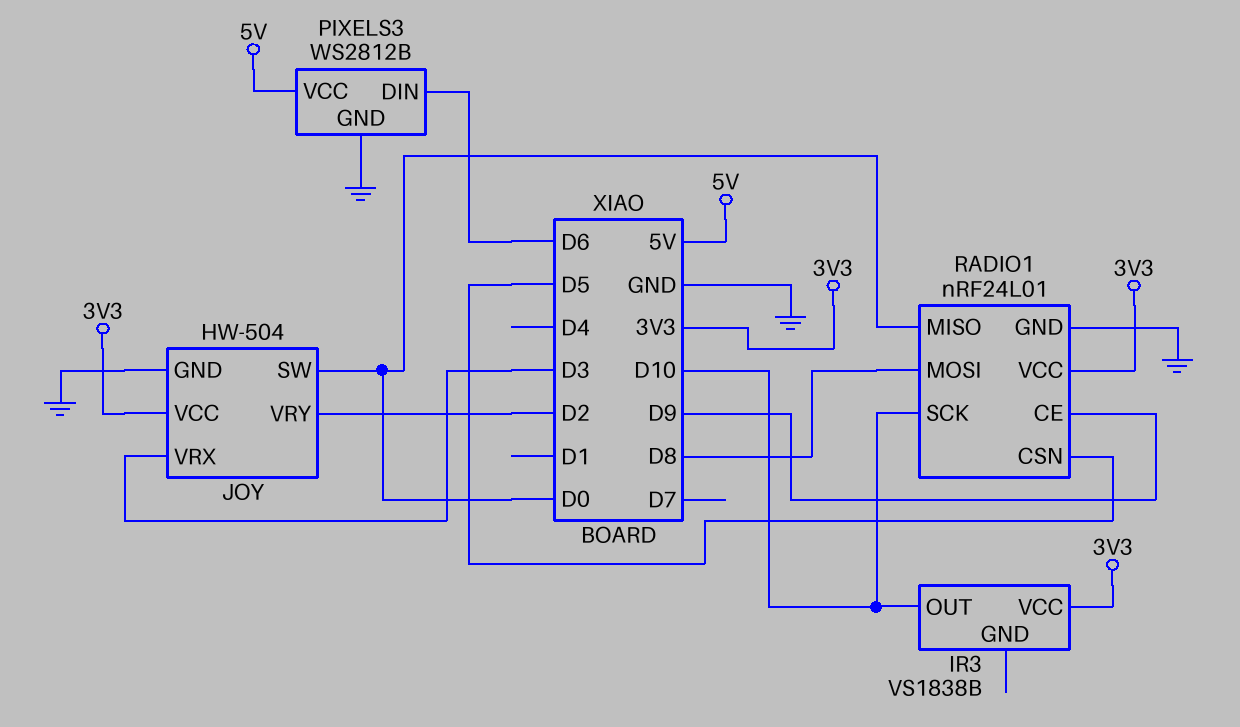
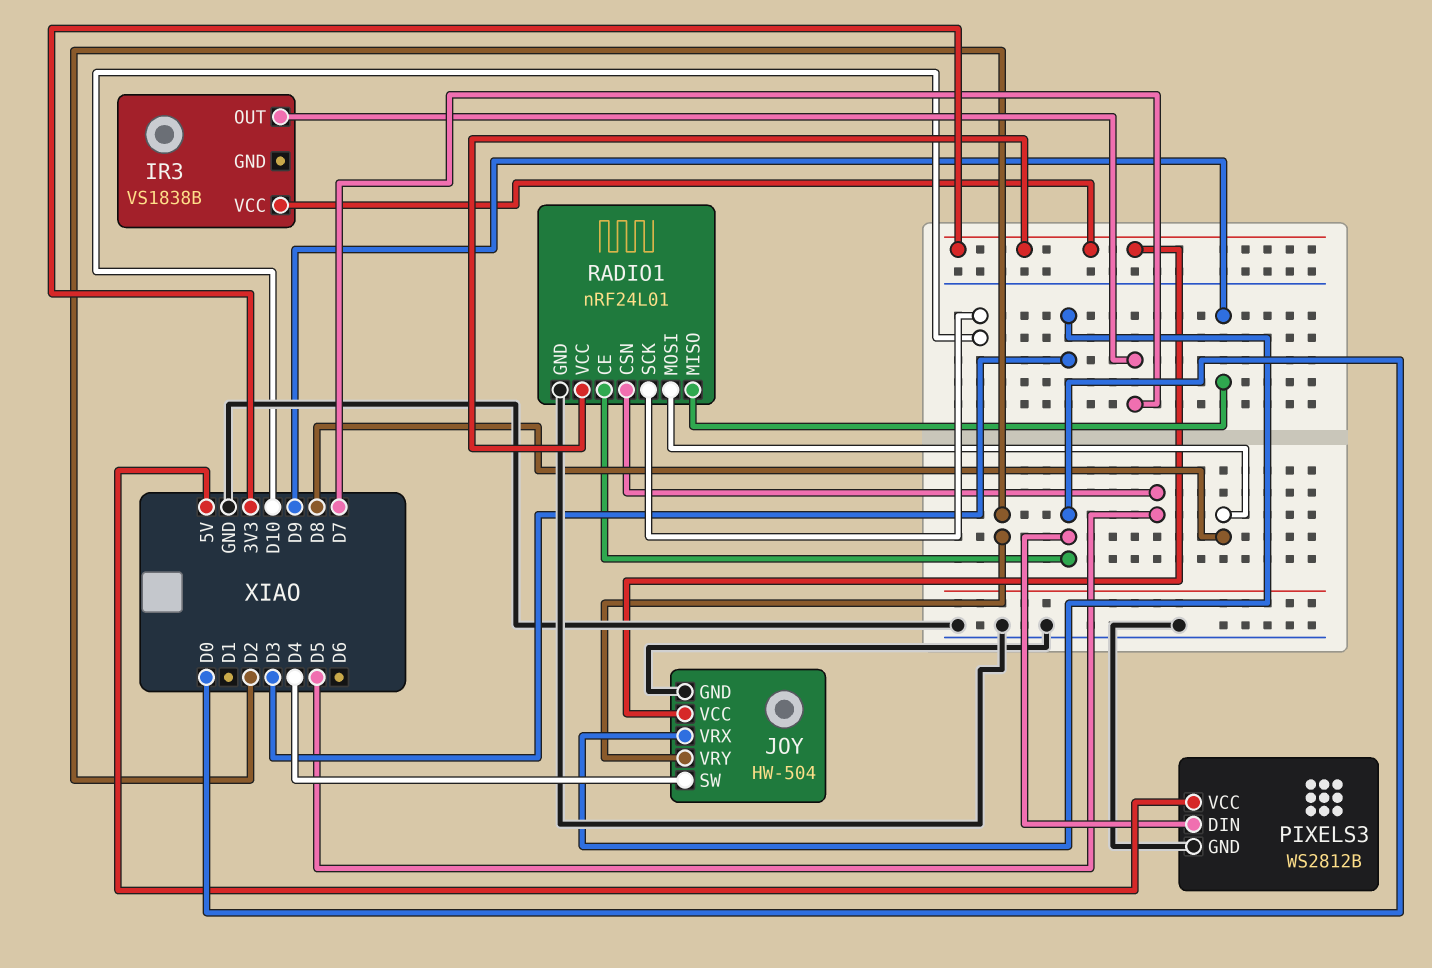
IR3 pin OUT: D10 -> D7
JOY pin SW: D0 -> D4
PIXELS3 pin DIN: D6 -> D0
RADIO1 pin CE: D9 -> D0
RADIO1 pin MISO: D0 -> D9

